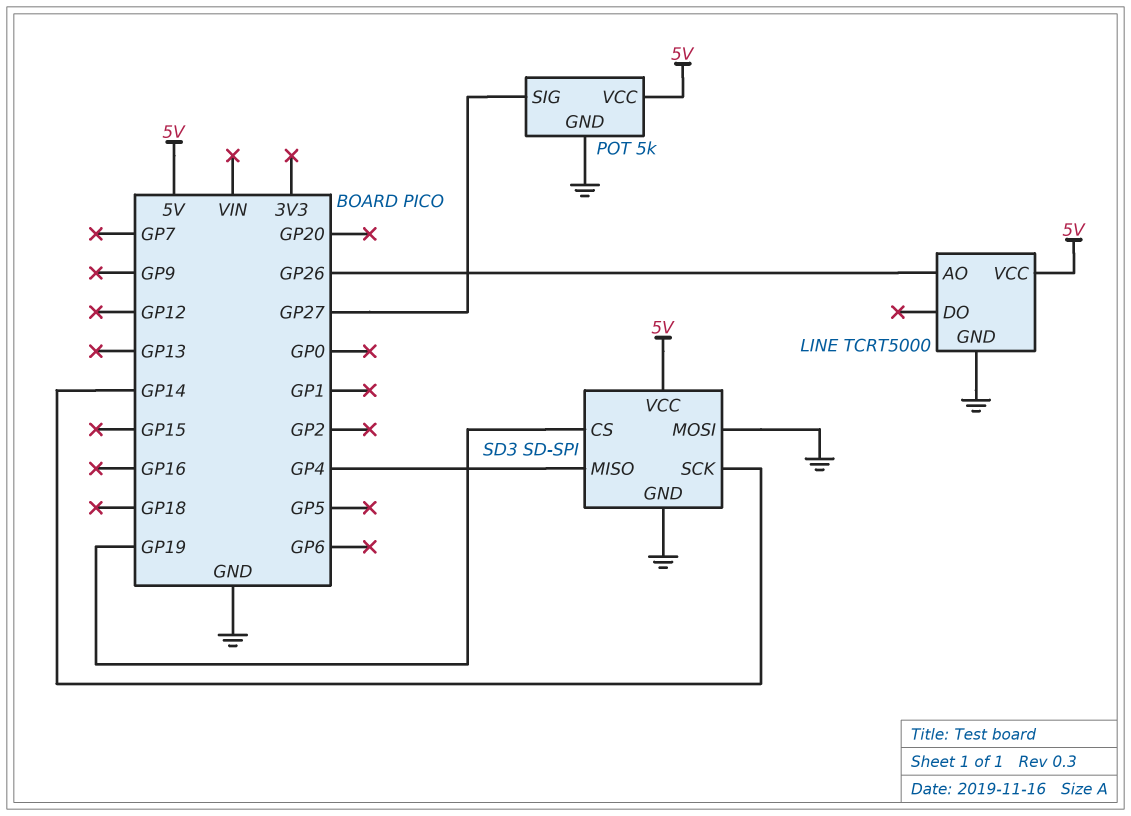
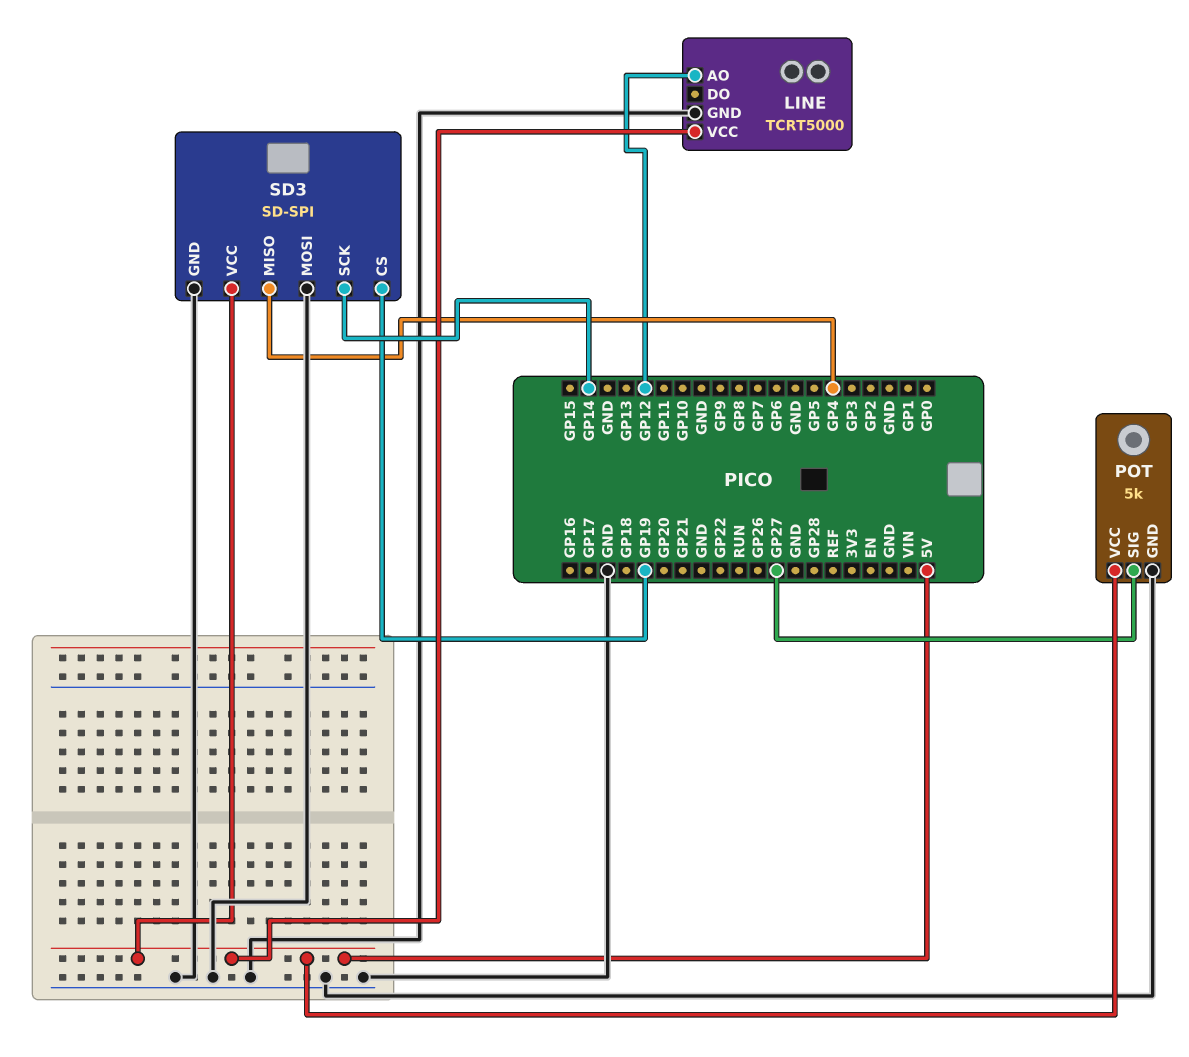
LINE pin AO: GP26 -> GP12

